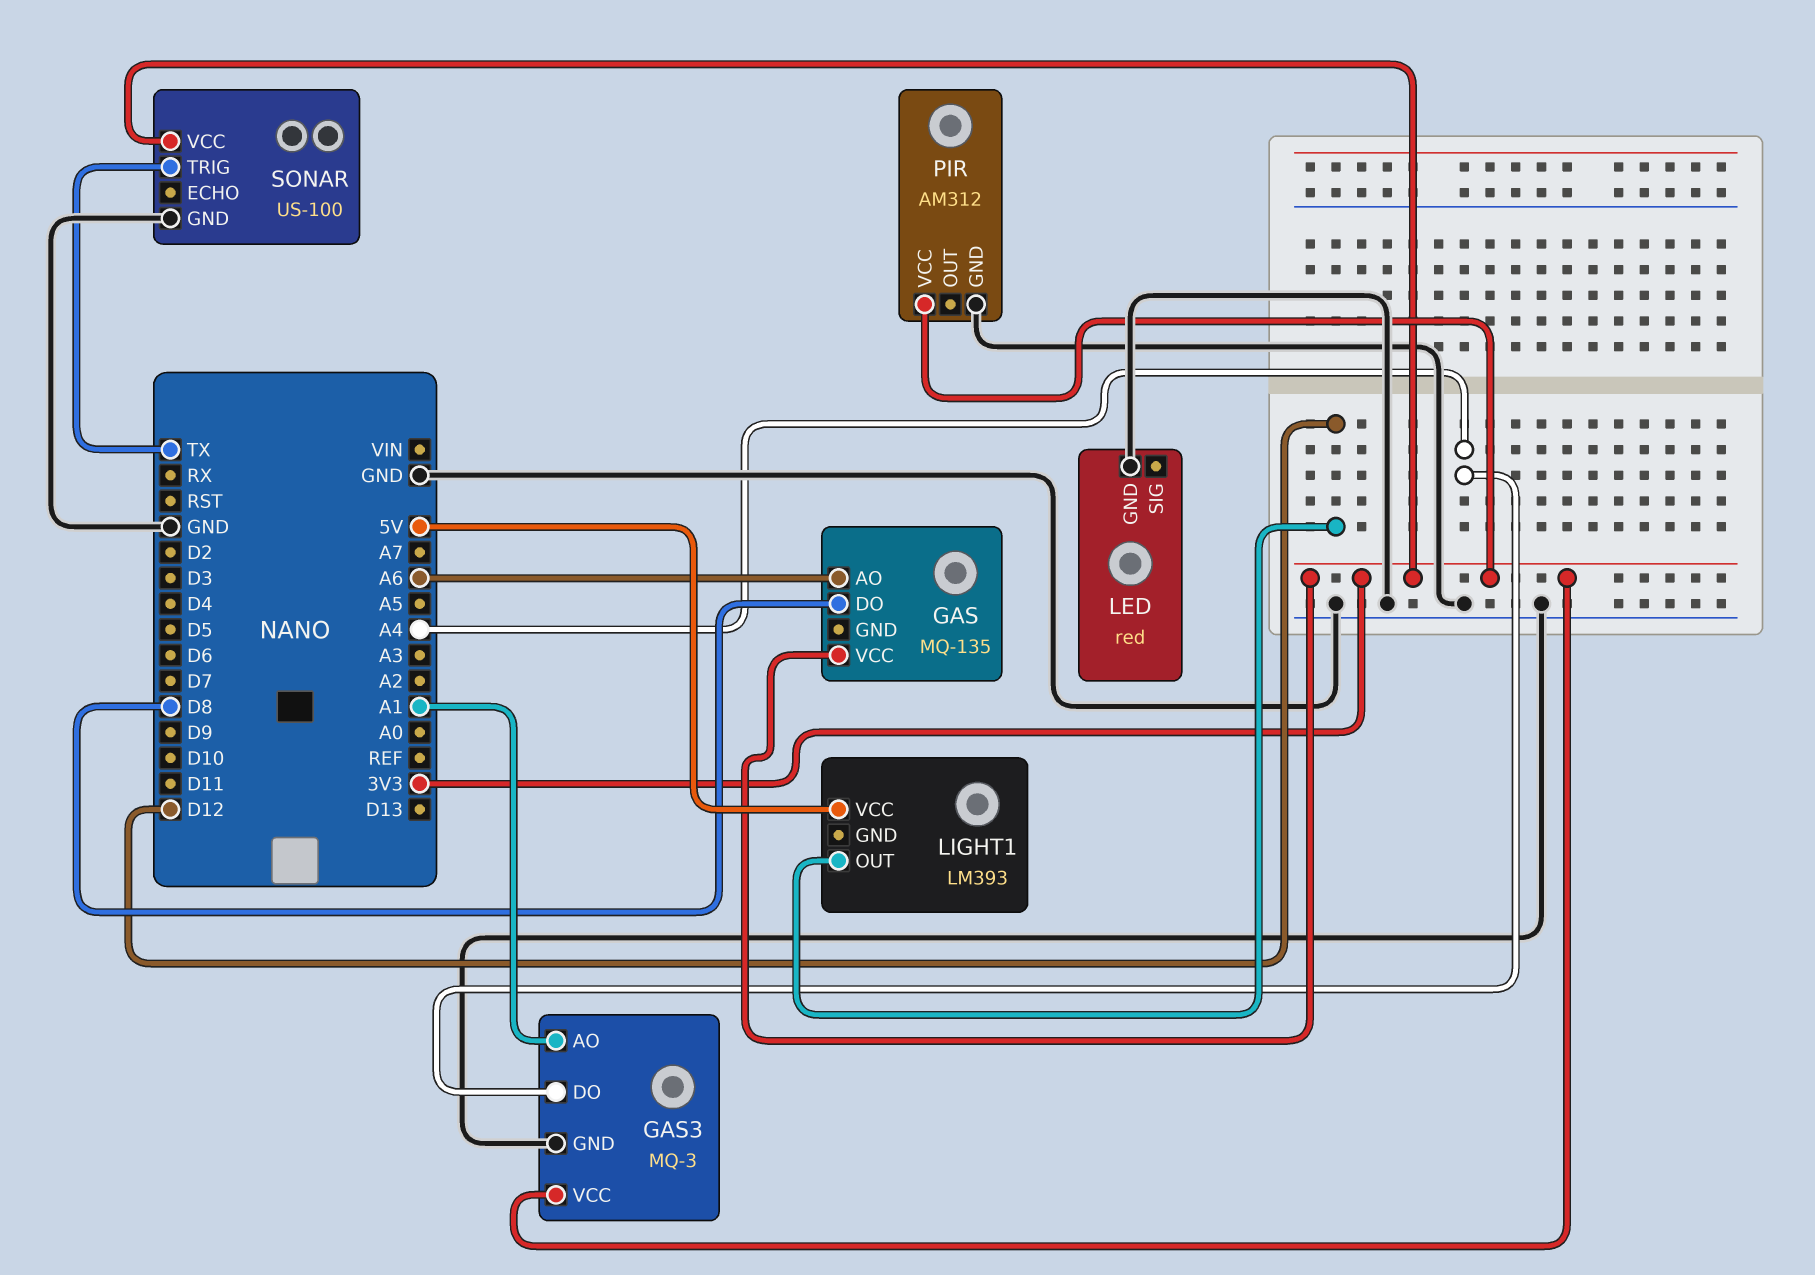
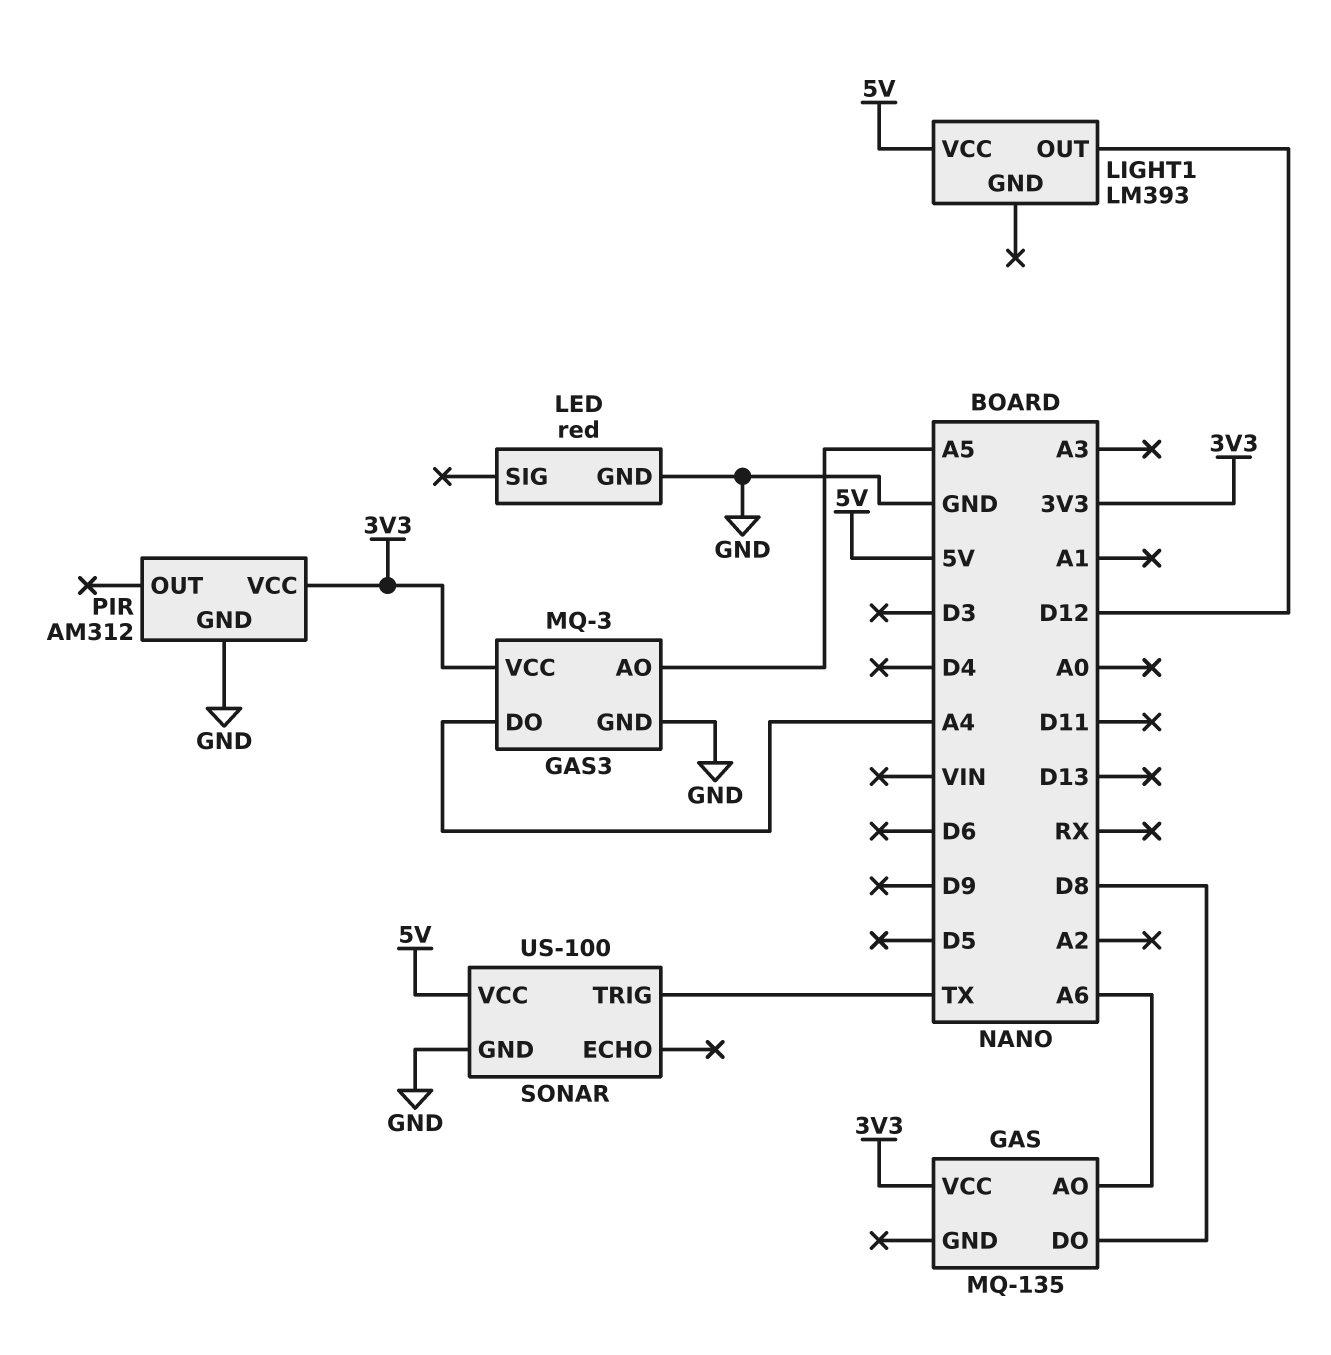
GAS3 pin AO: A1 -> A5
SONAR pin VCC: 3V3 -> 5V

